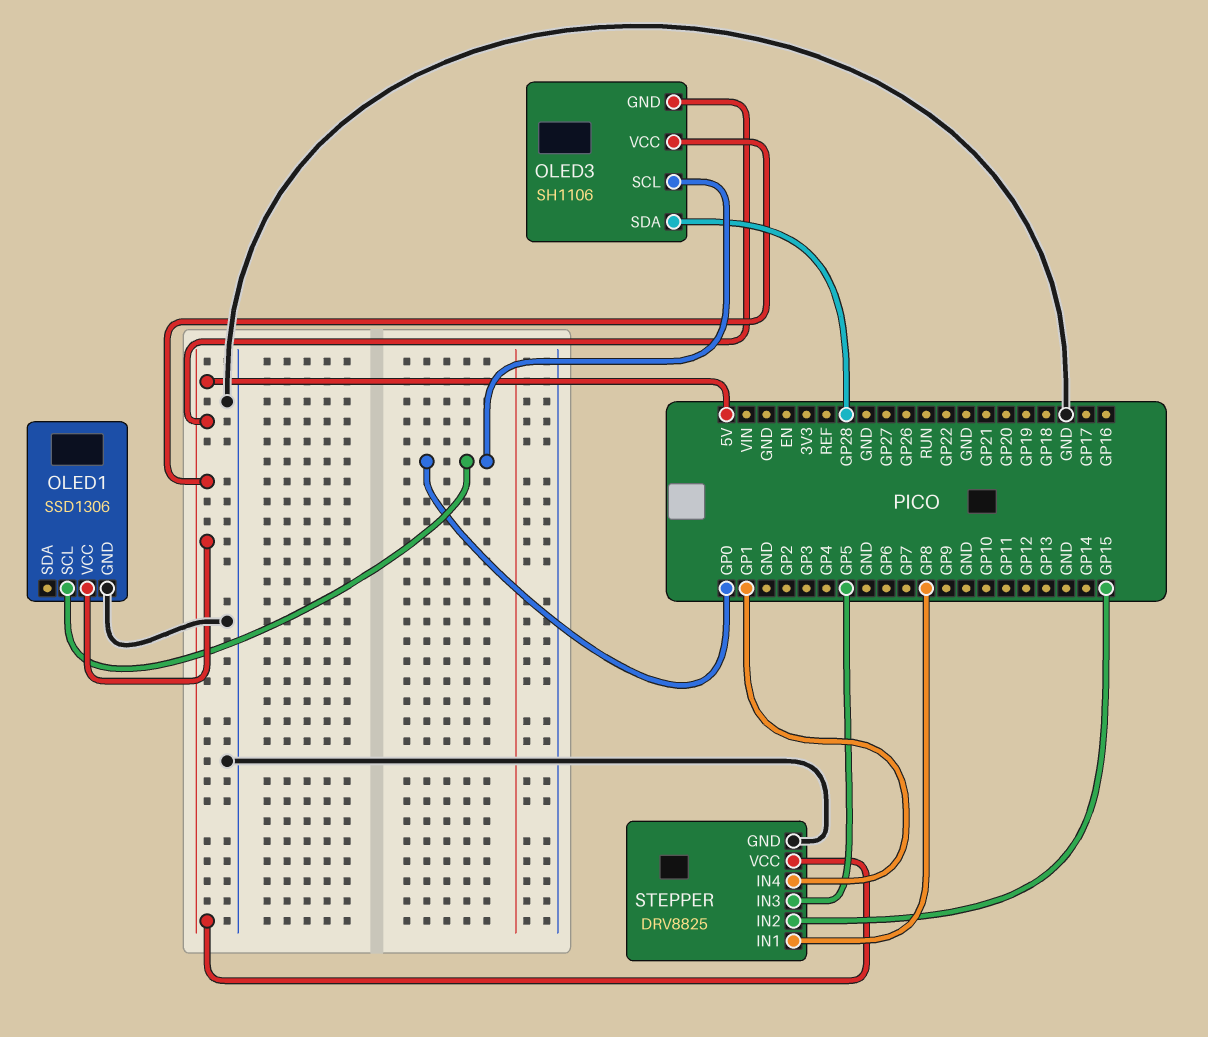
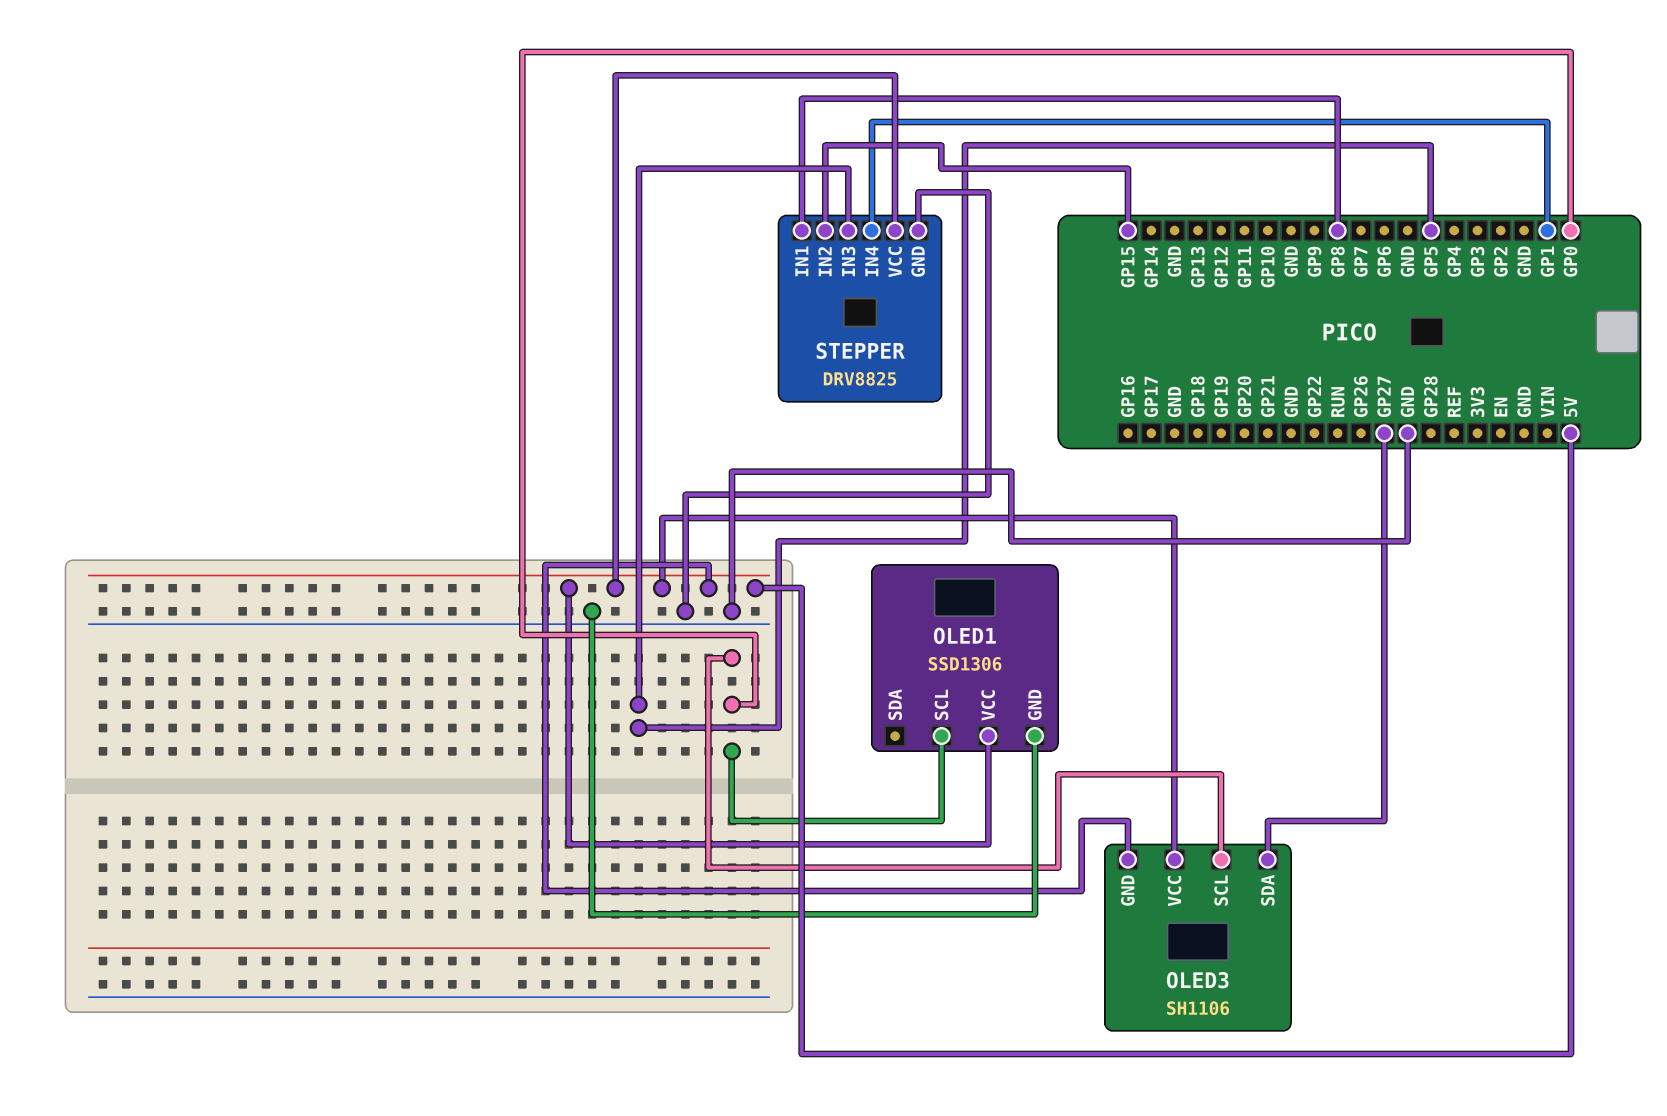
OLED3 pin SDA: GP28 -> GP27

